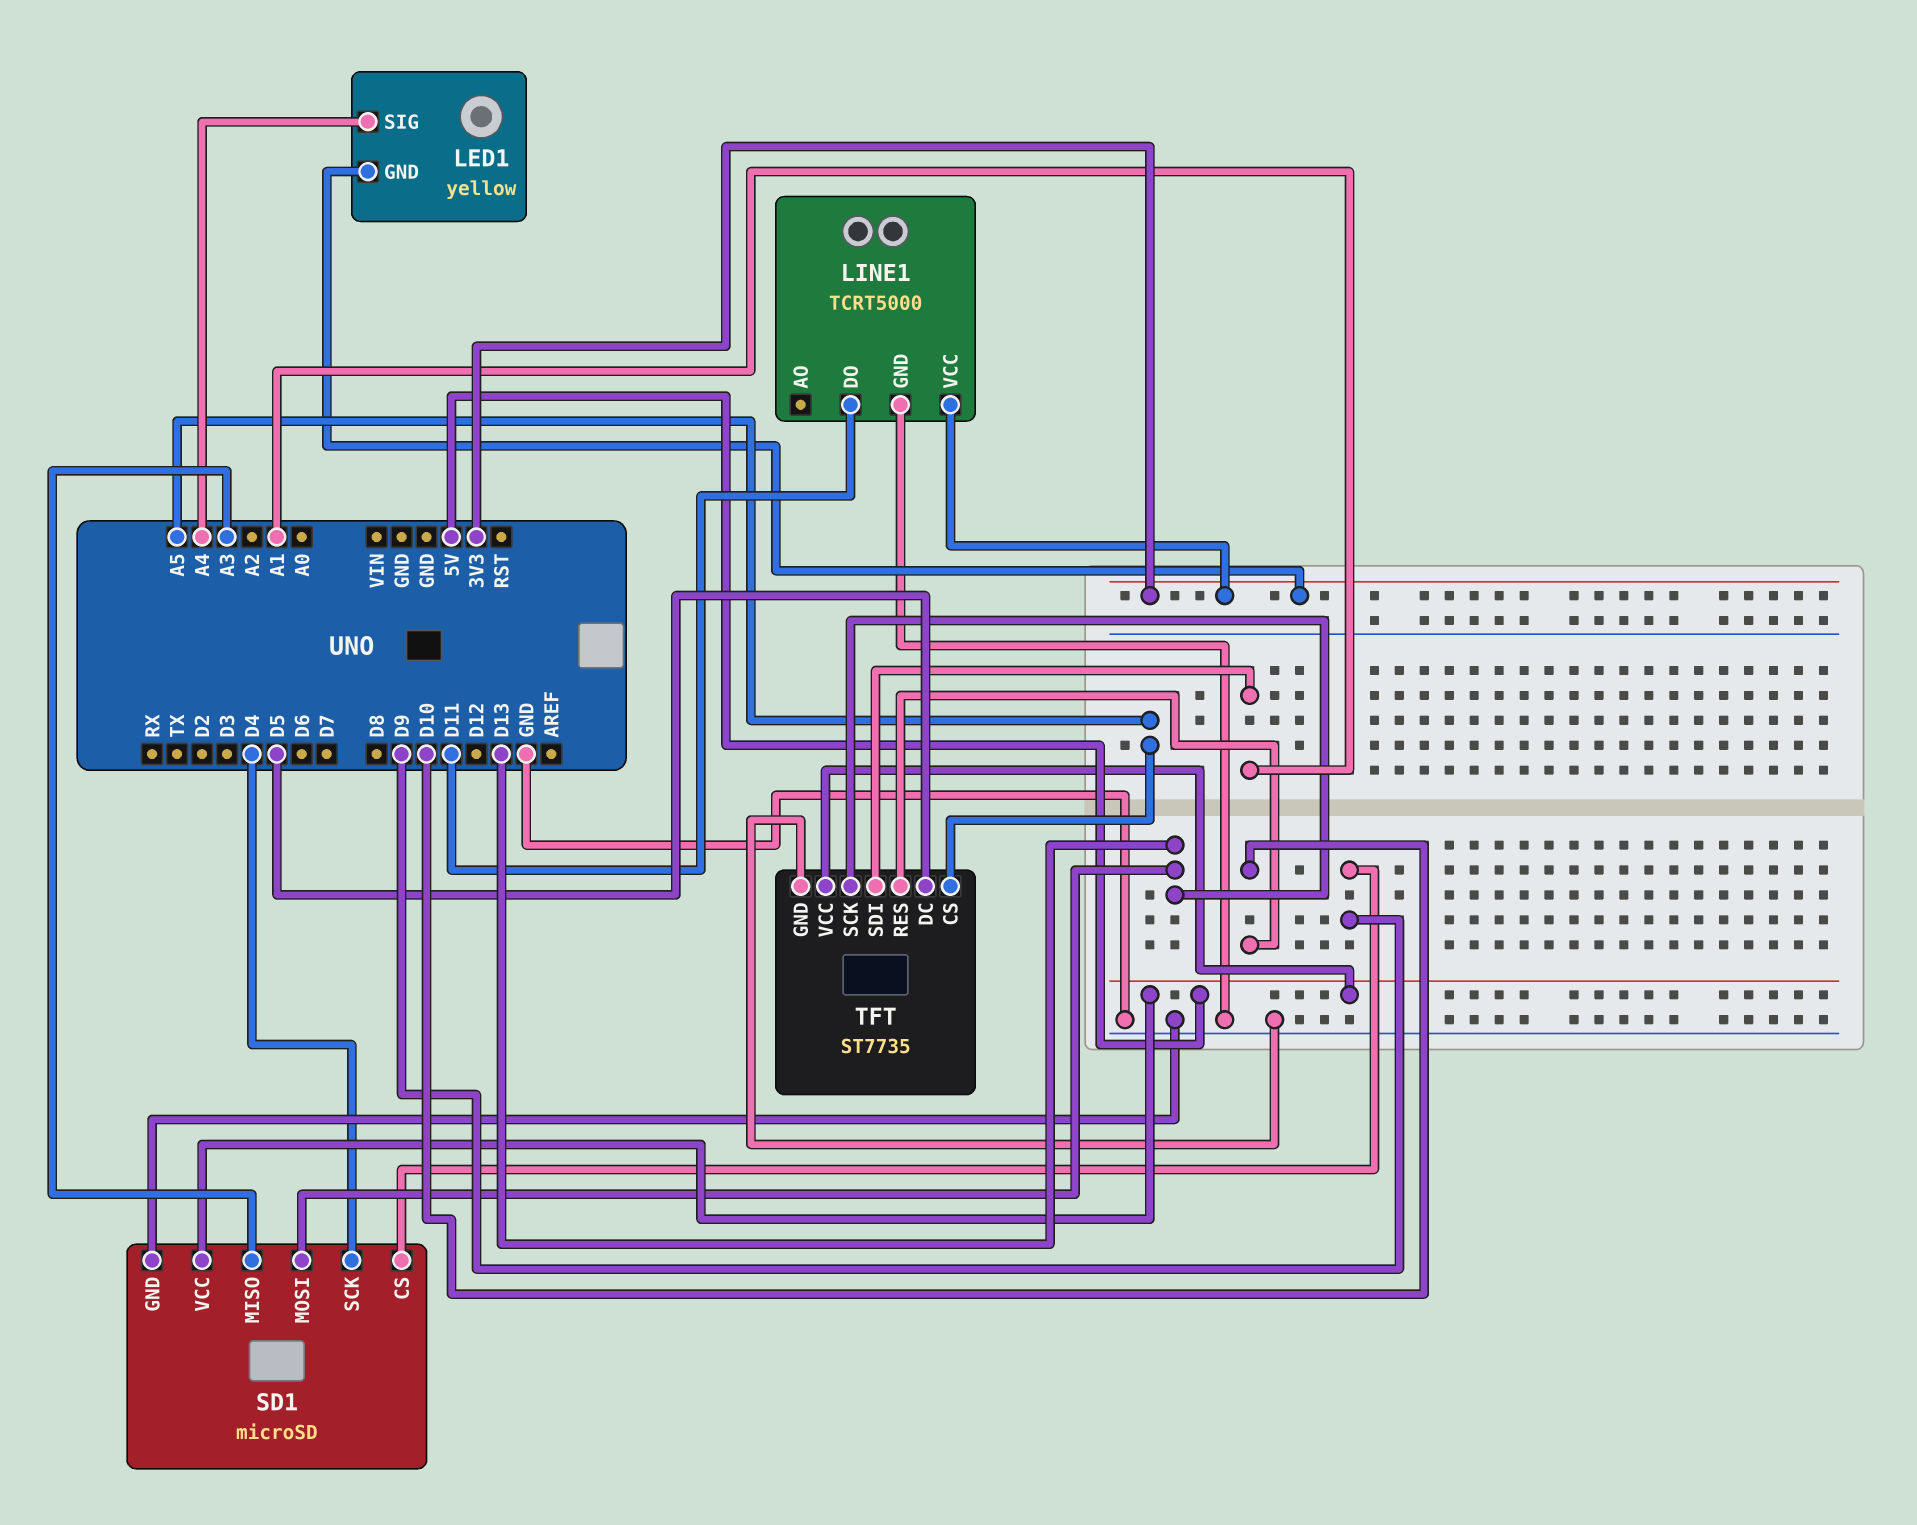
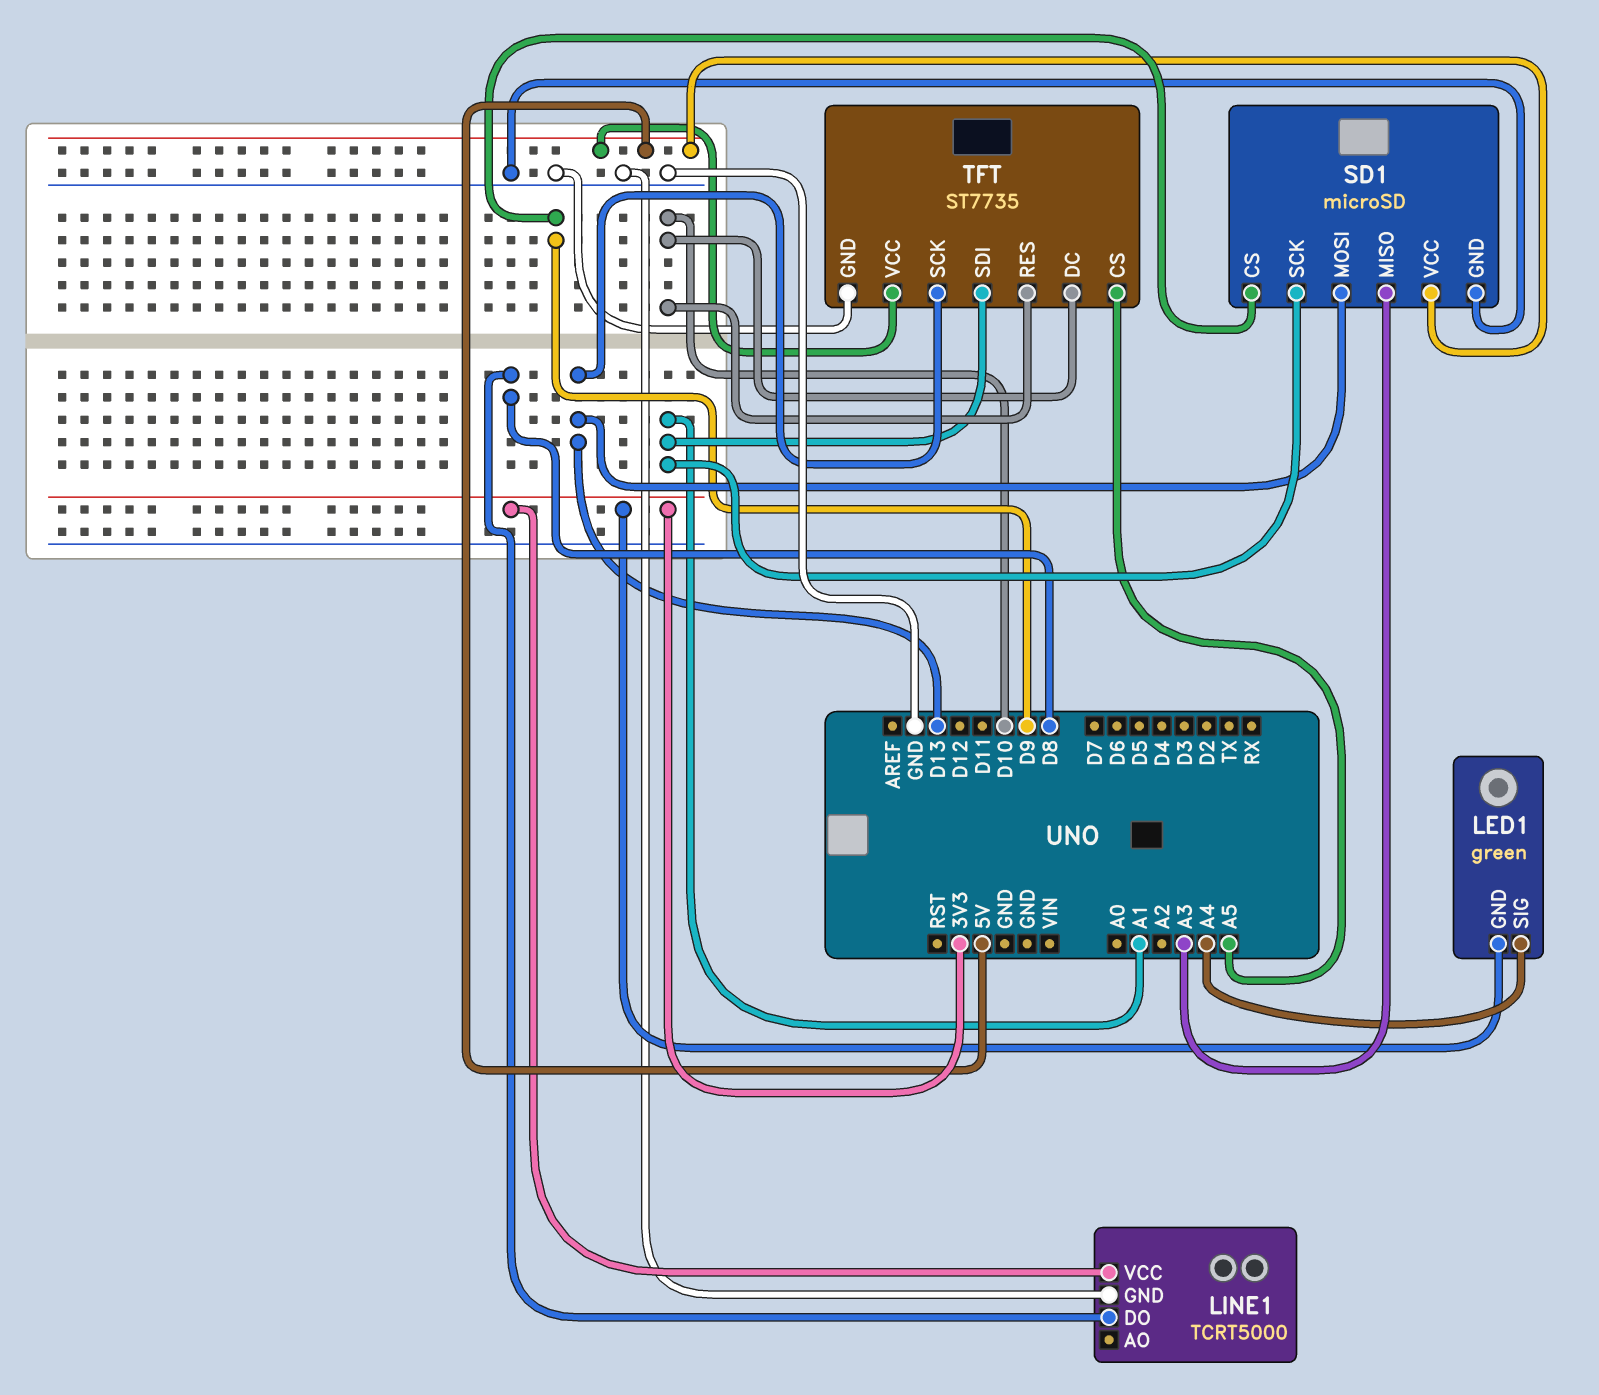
LED1: yellow -> green
LINE1 pin DO: D11 -> D8
SD1 pin SCK: D4 -> A1
TFT pin DC: D5 -> D10

